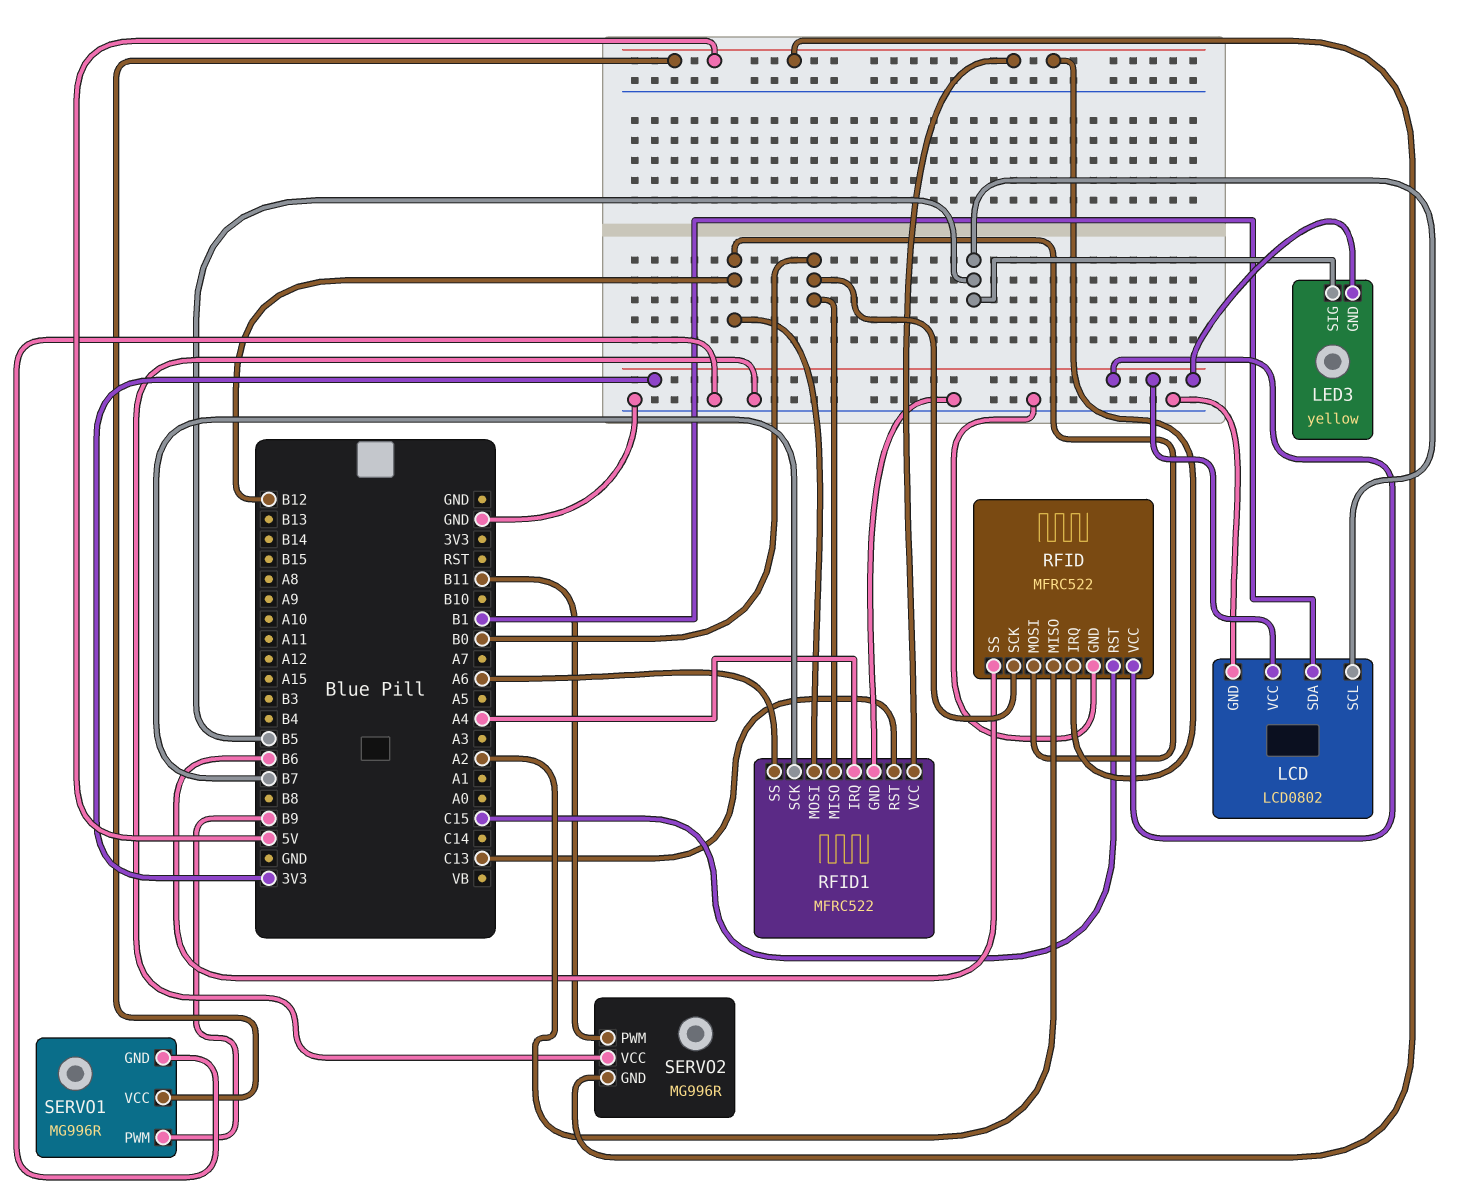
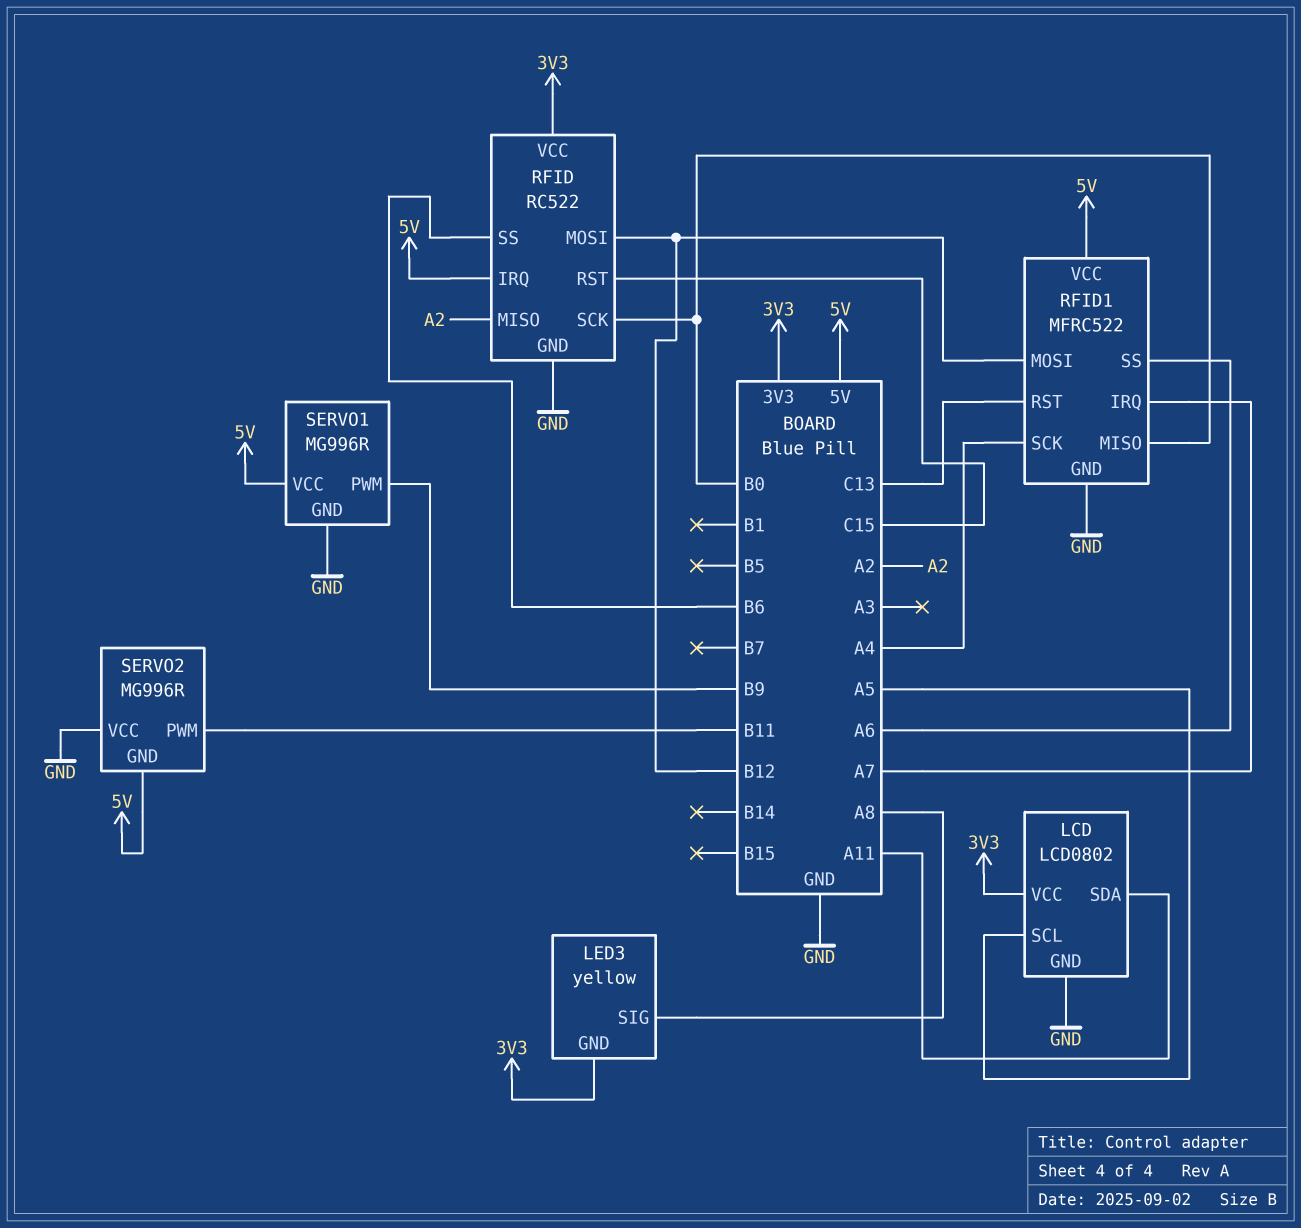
LCD pin SCL: B5 -> A5
LCD pin SDA: B1 -> A11
LED3 pin SIG: B5 -> A8
RFID: MFRC522 -> RC522
RFID1 pin IRQ: A4 -> A7
RFID1 pin SCK: B7 -> A4

